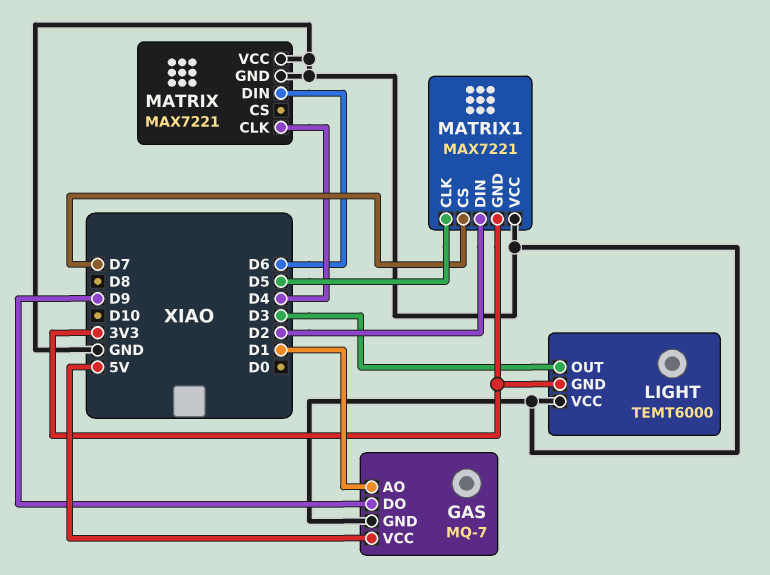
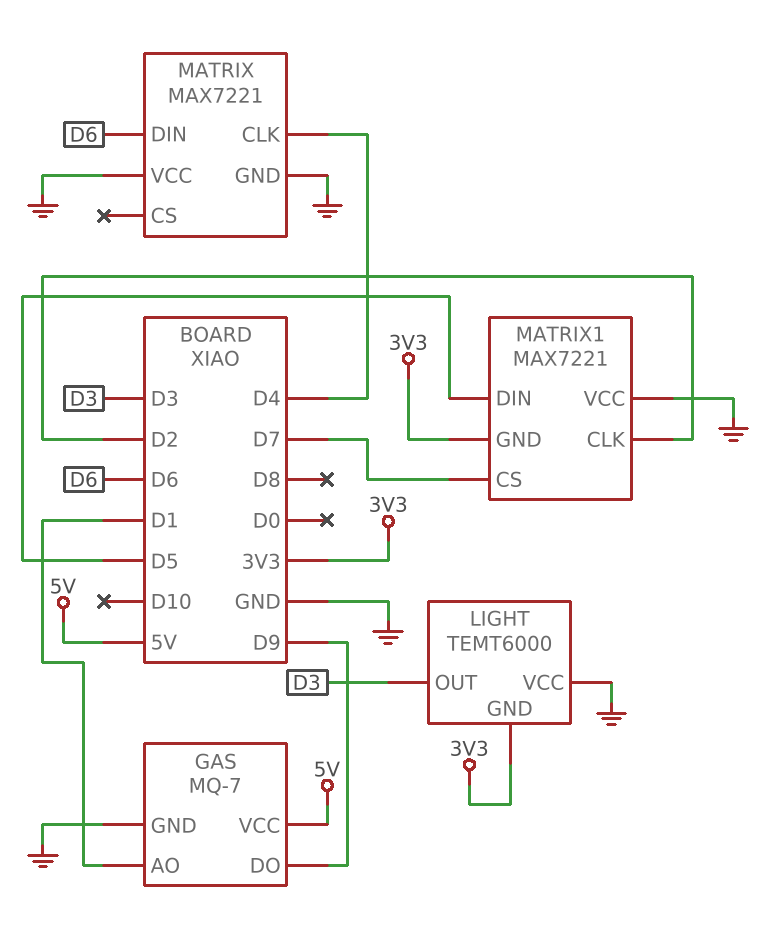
MATRIX1 pin CLK: D5 -> D2
MATRIX1 pin DIN: D2 -> D5

